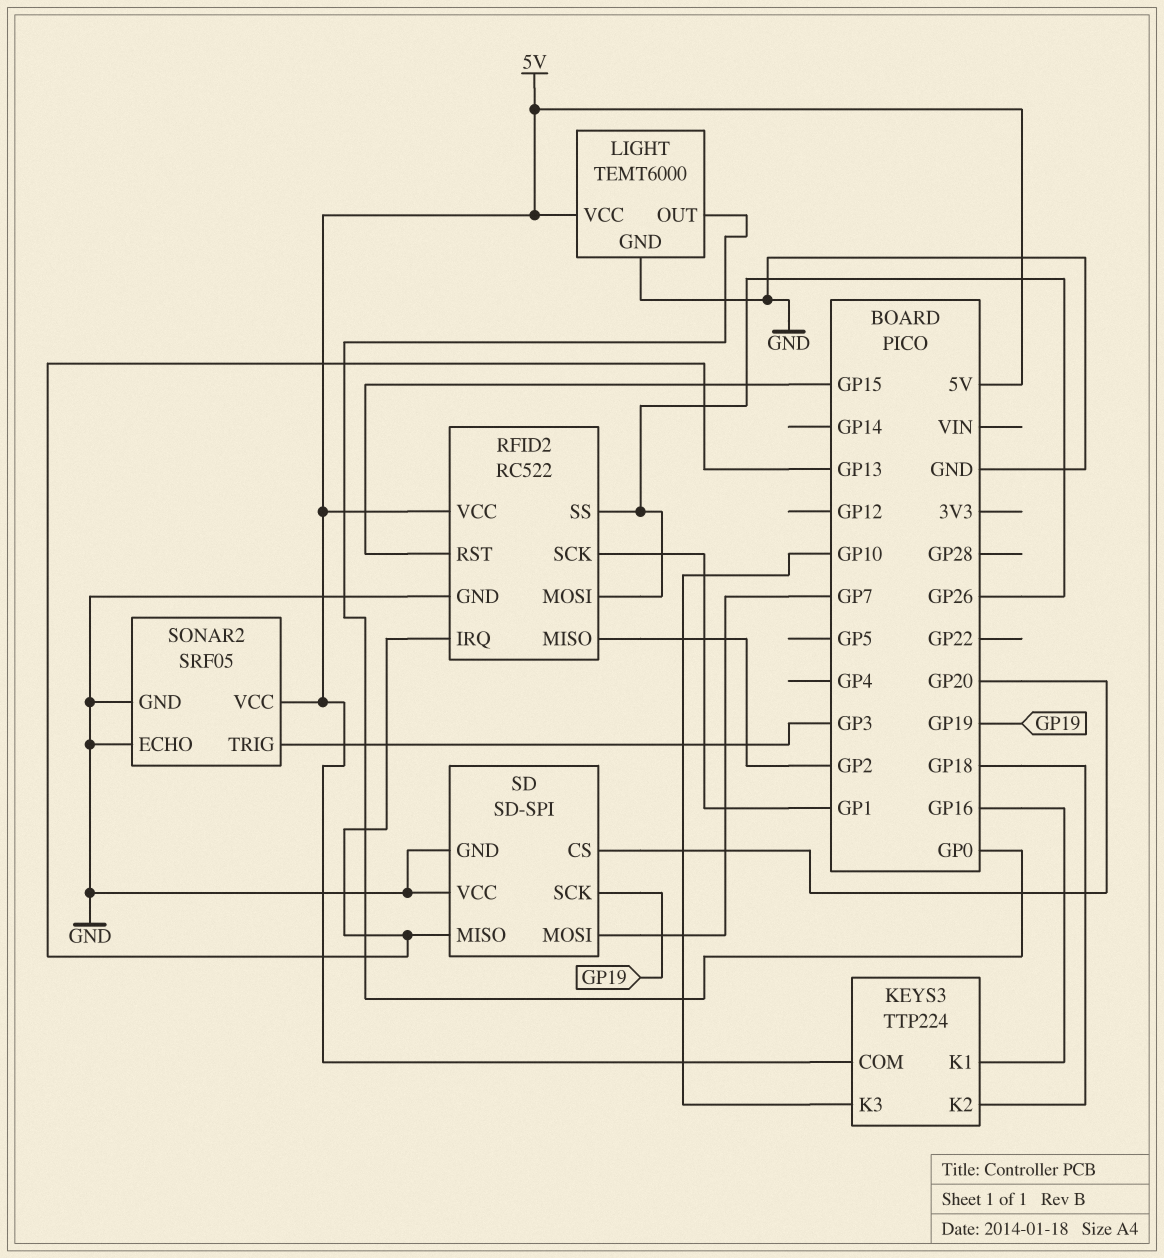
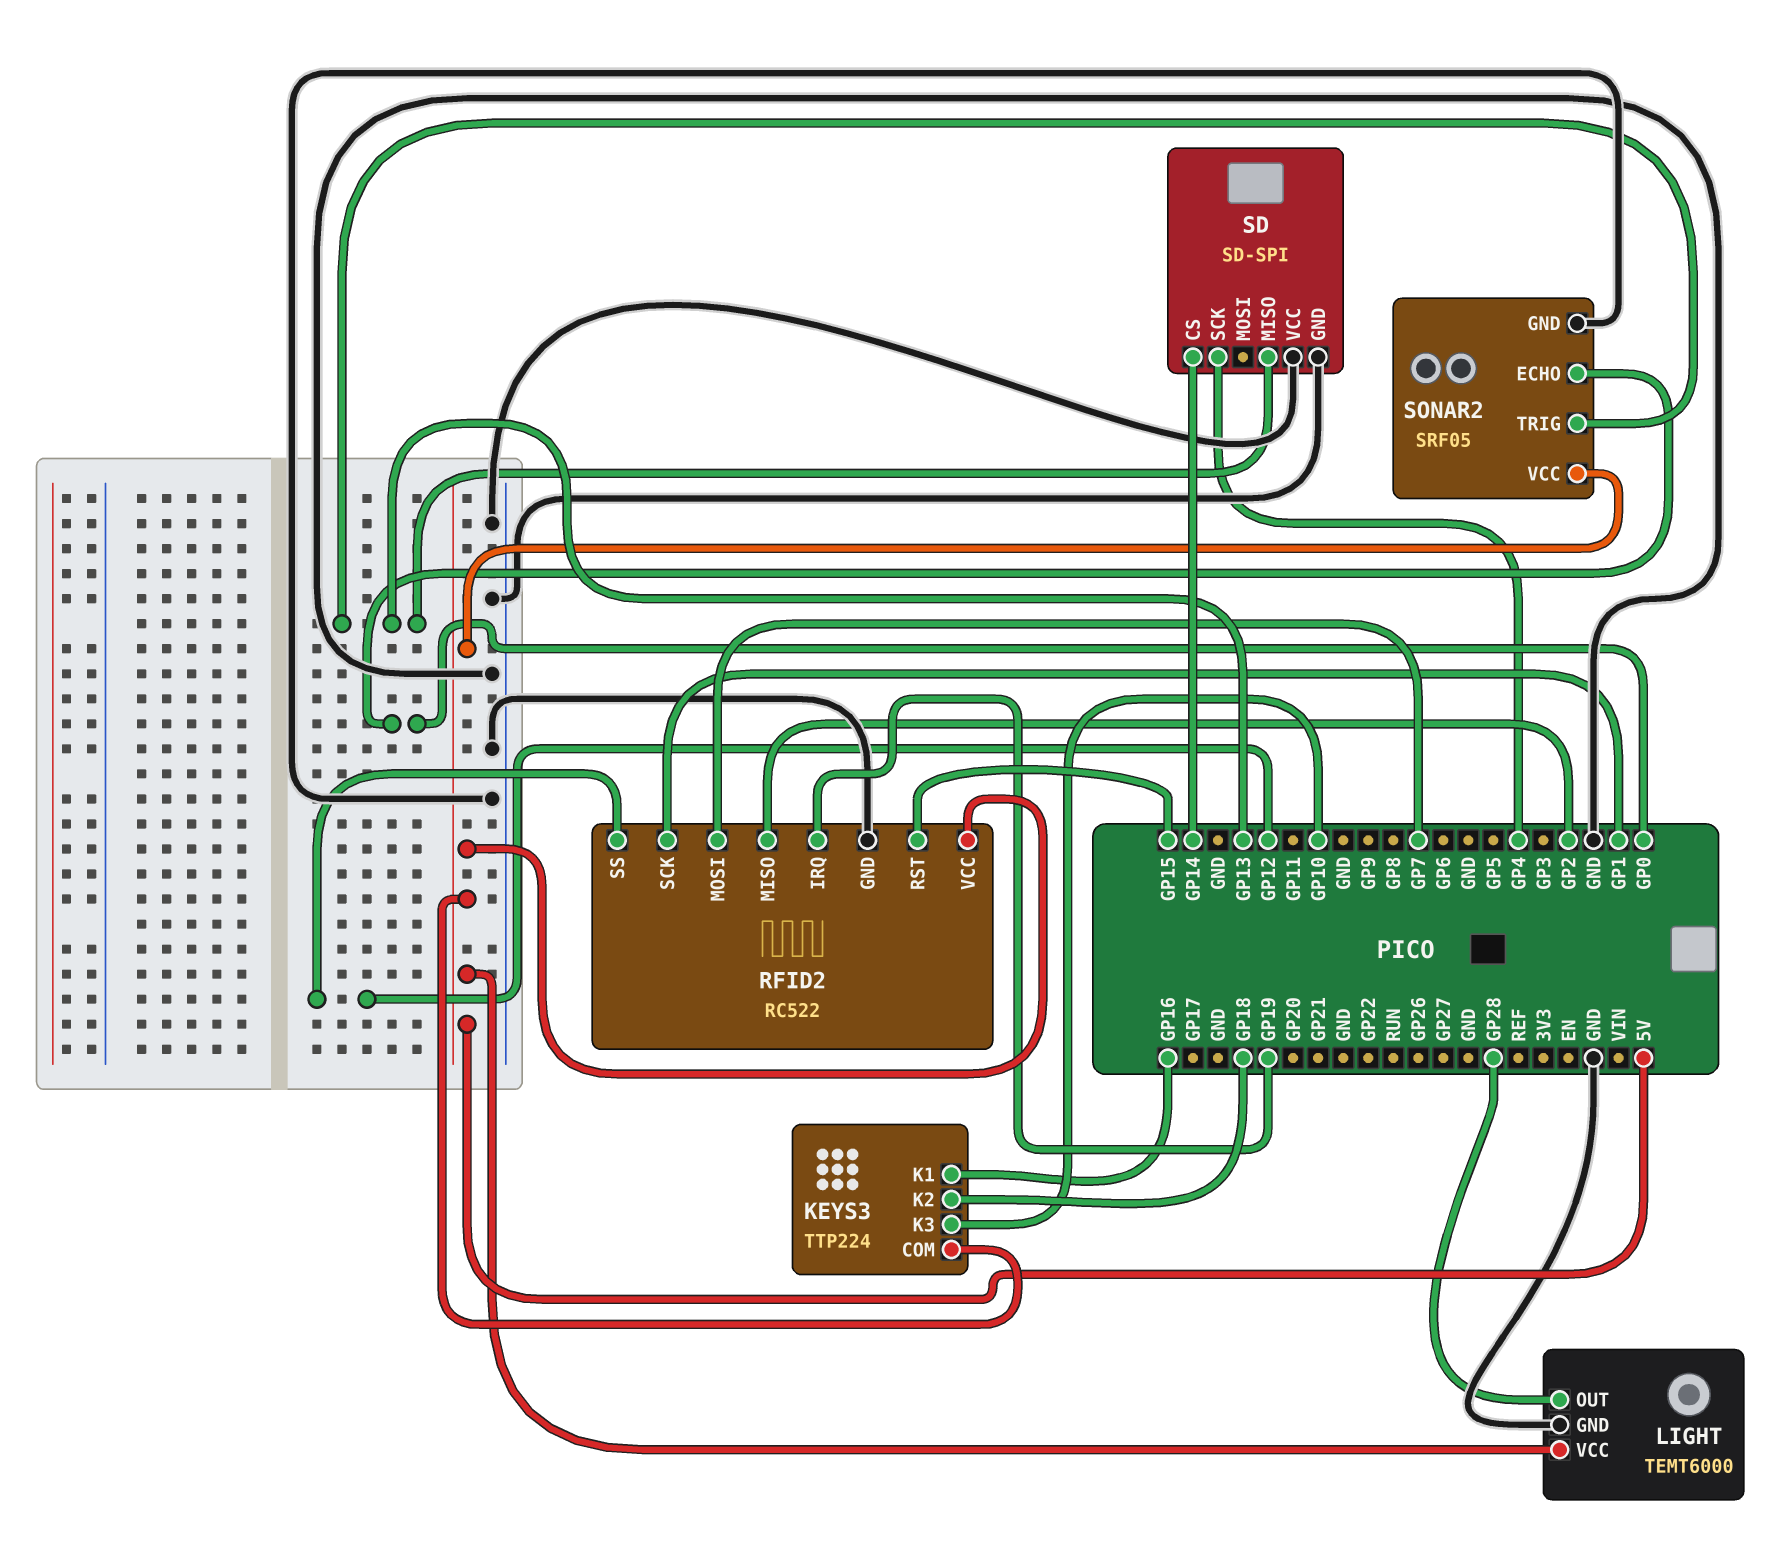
LIGHT pin OUT: GP0 -> GP28
RFID2 pin IRQ: GP13 -> GP19
RFID2 pin MOSI: GP26 -> GP7
RFID2 pin SS: GP26 -> GP12
SD pin CS: GP20 -> GP14
SD pin MOSI: GP7 -> none
SD pin SCK: GP19 -> GP4
SONAR2 pin ECHO: GND -> GP0
SONAR2 pin TRIG: GP3 -> GP13

